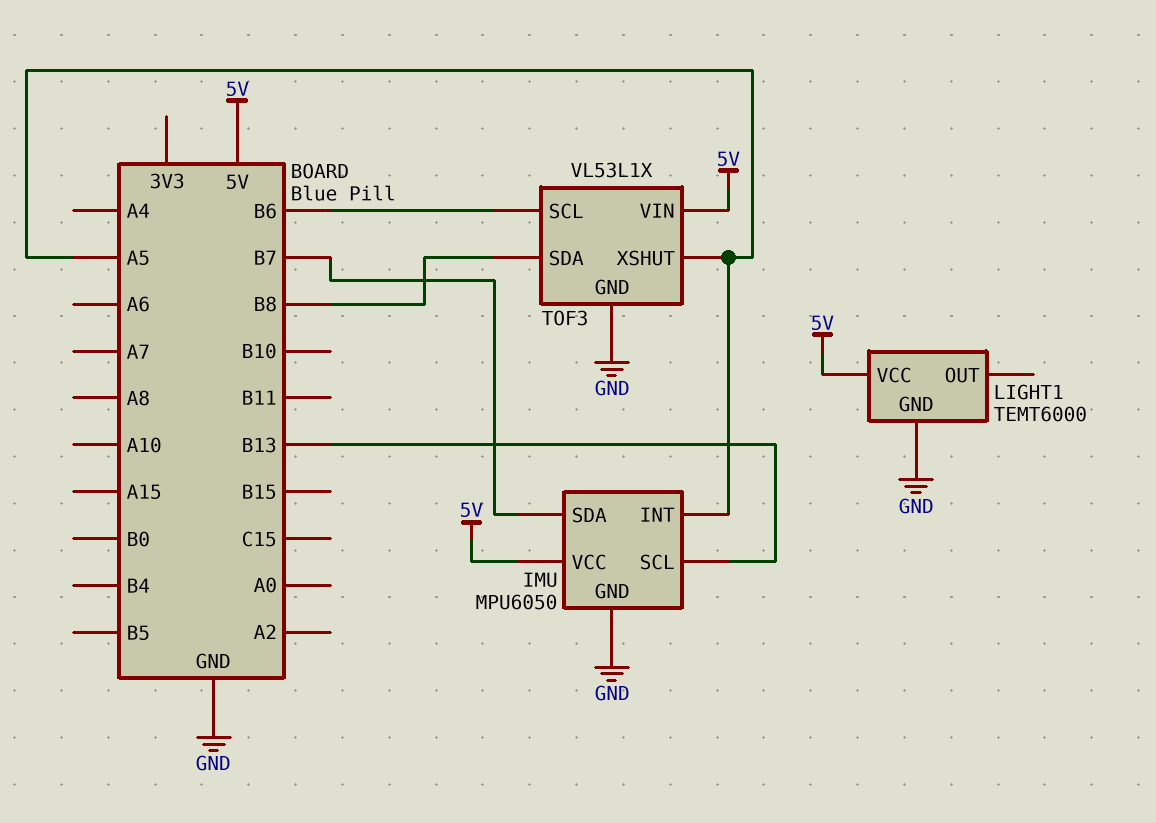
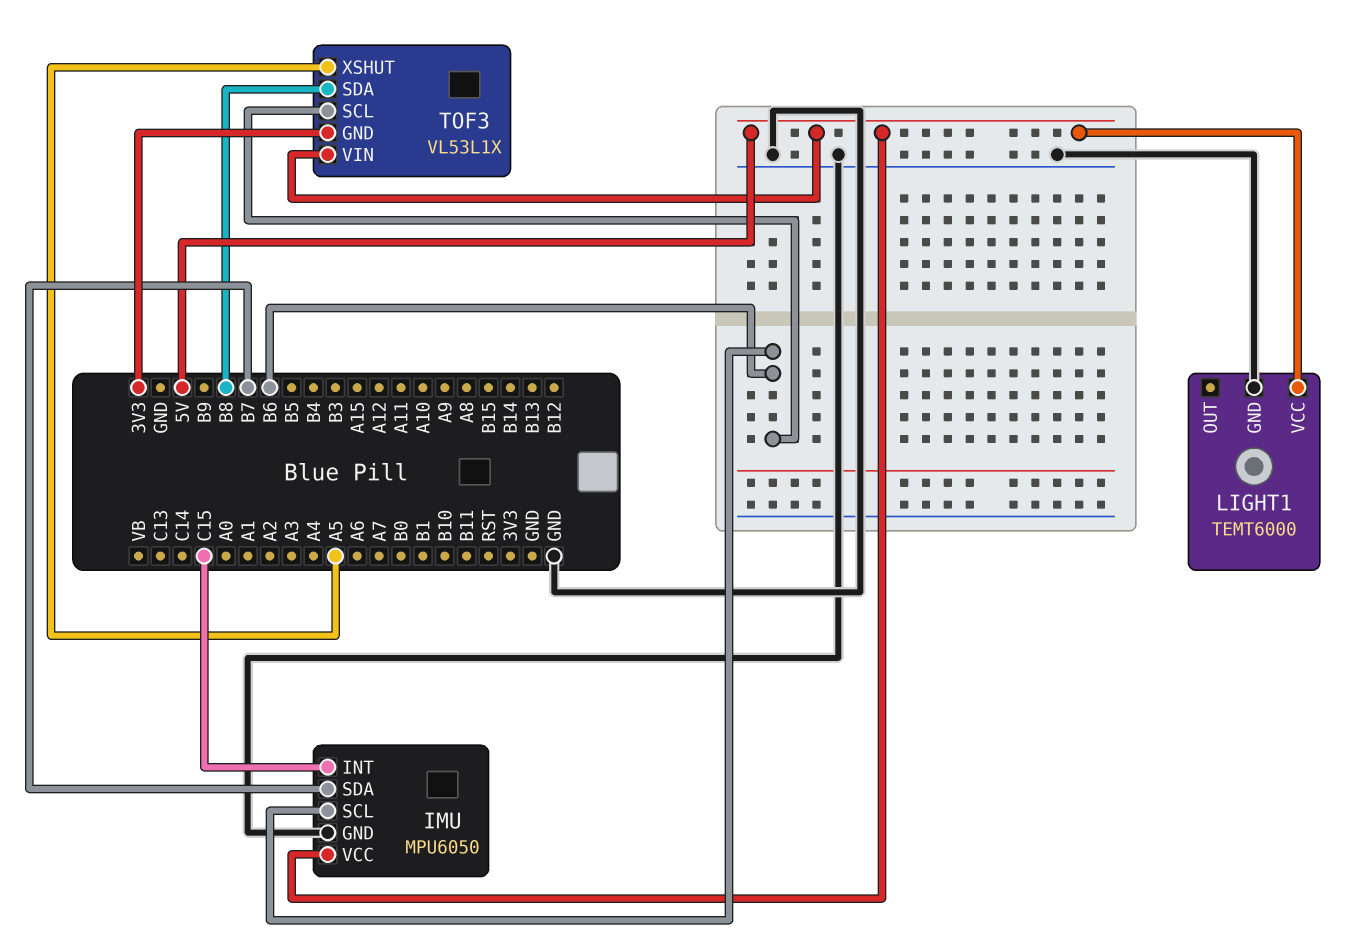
IMU pin INT: A5 -> C15
IMU pin SCL: B13 -> B6
TOF3 pin GND: GND -> 3V3

